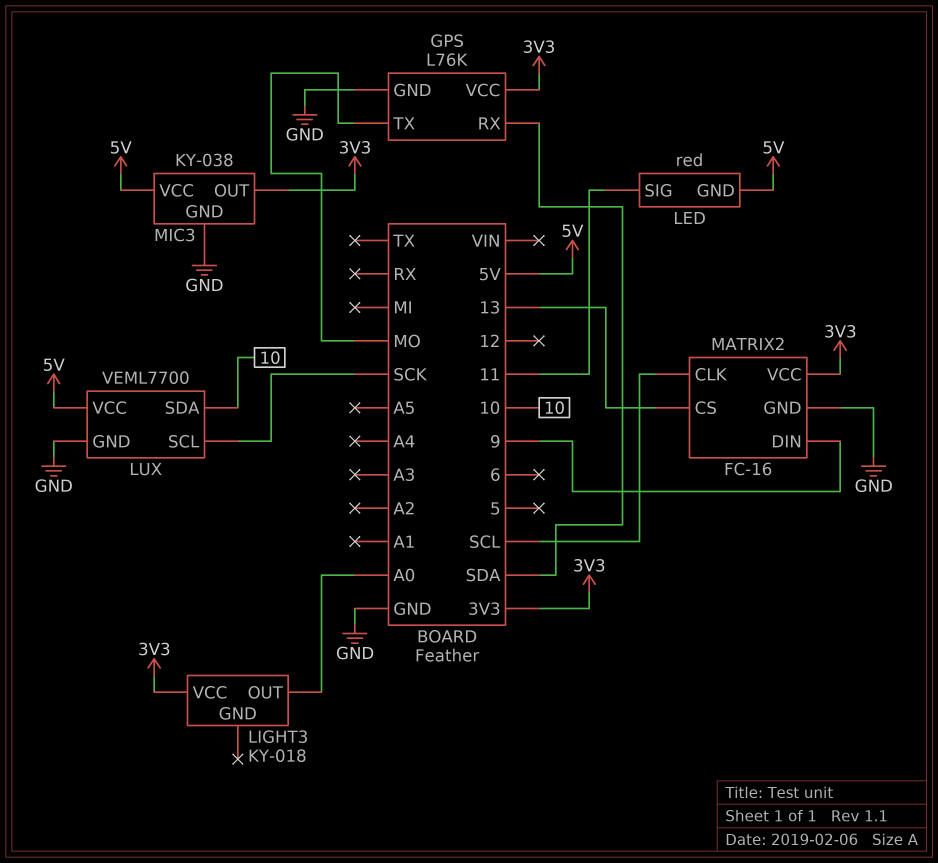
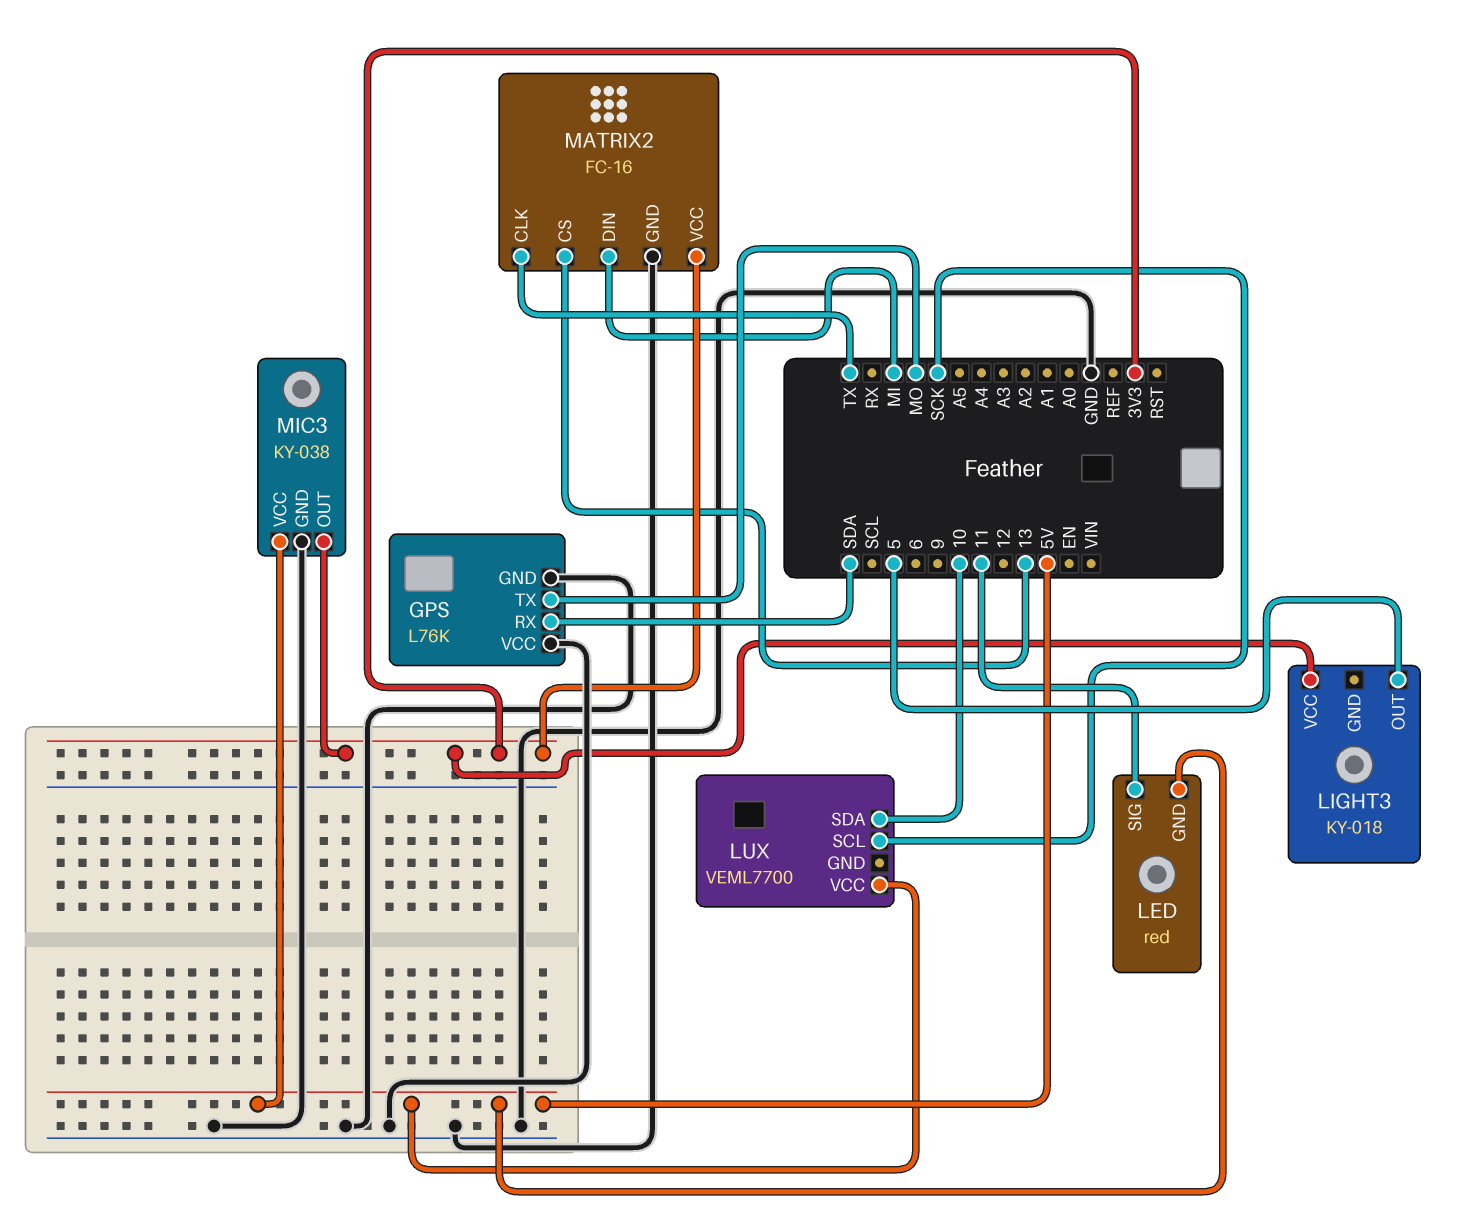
GPS pin VCC: 3V3 -> GND
LIGHT3 pin OUT: A0 -> 5
LUX pin GND: GND -> none
MATRIX2 pin CLK: SCL -> TX
MATRIX2 pin DIN: 9 -> MI

